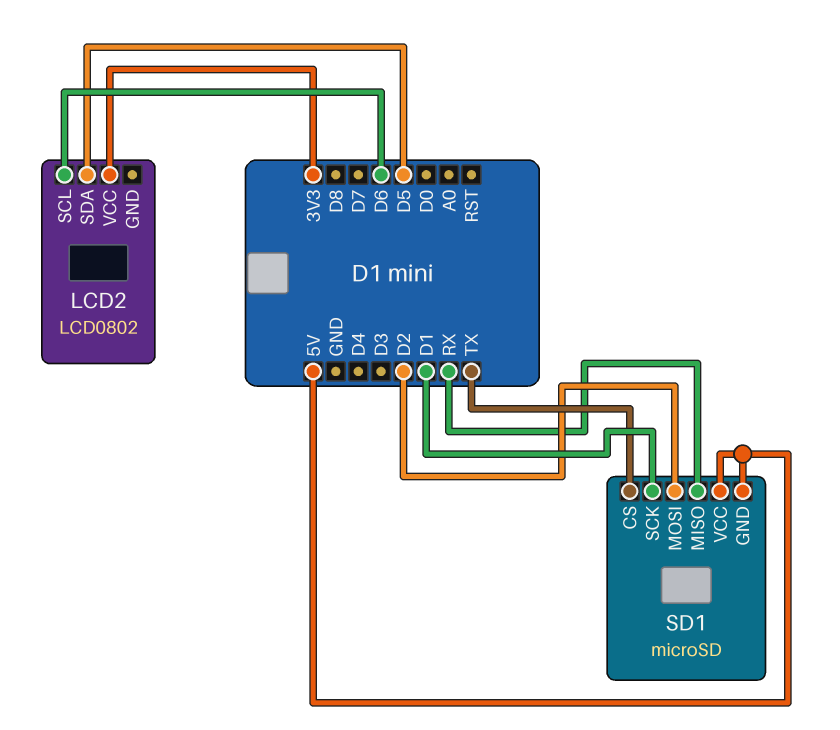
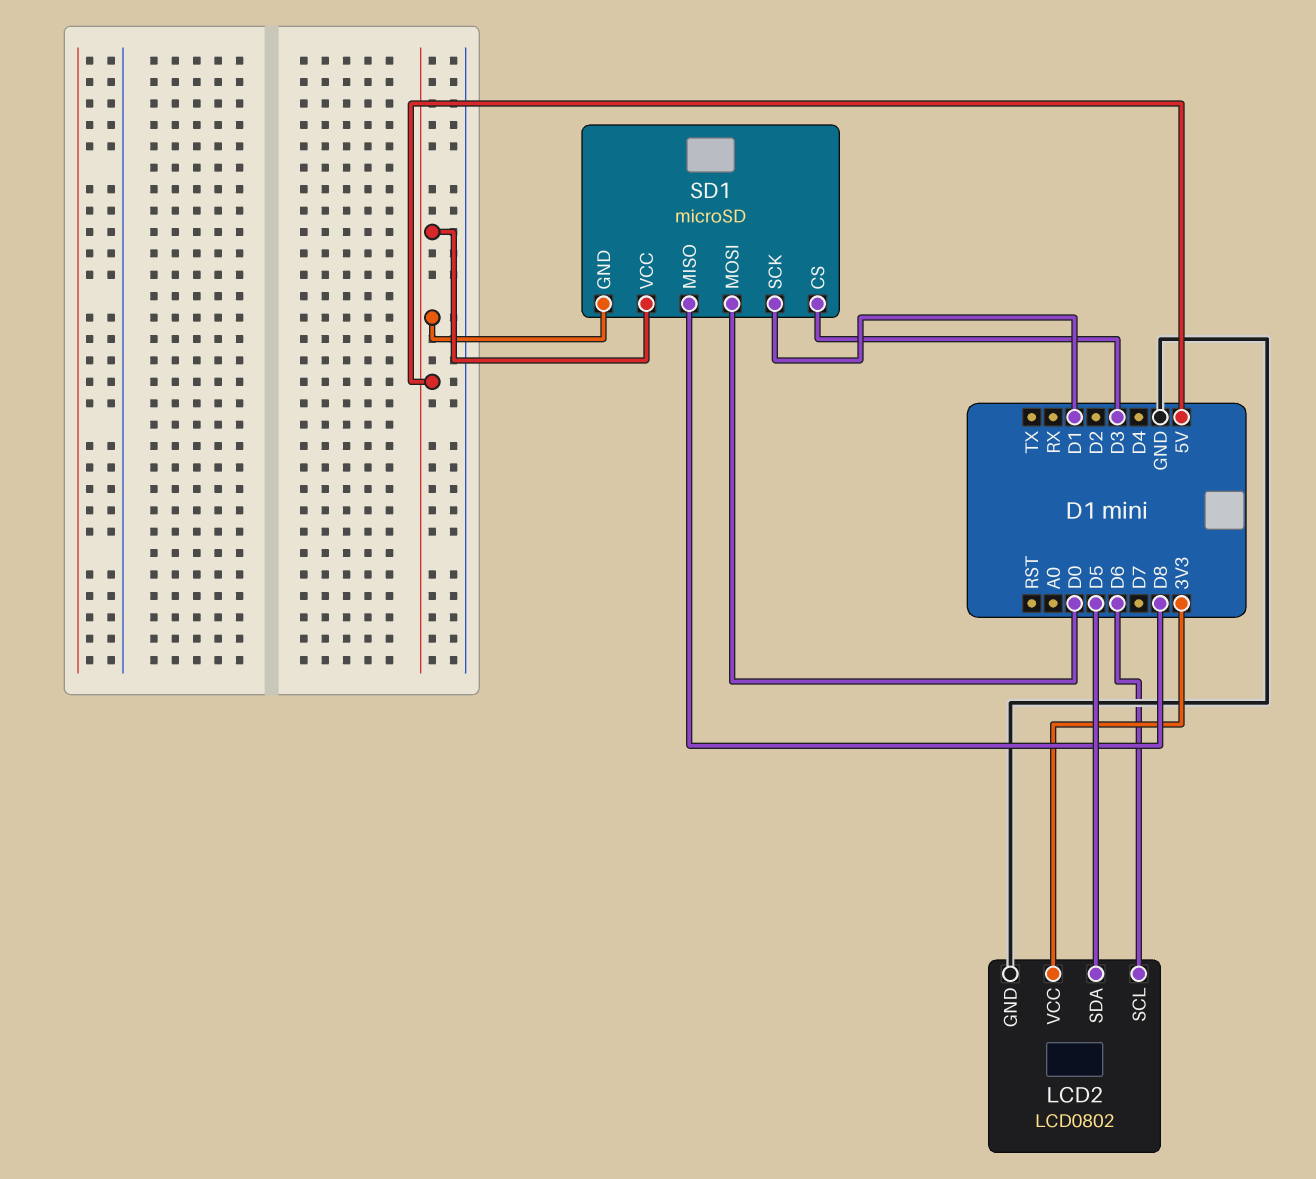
LCD2 pin GND: none -> GND
SD1 pin CS: TX -> D3
SD1 pin MISO: RX -> D8
SD1 pin MOSI: D2 -> D0

